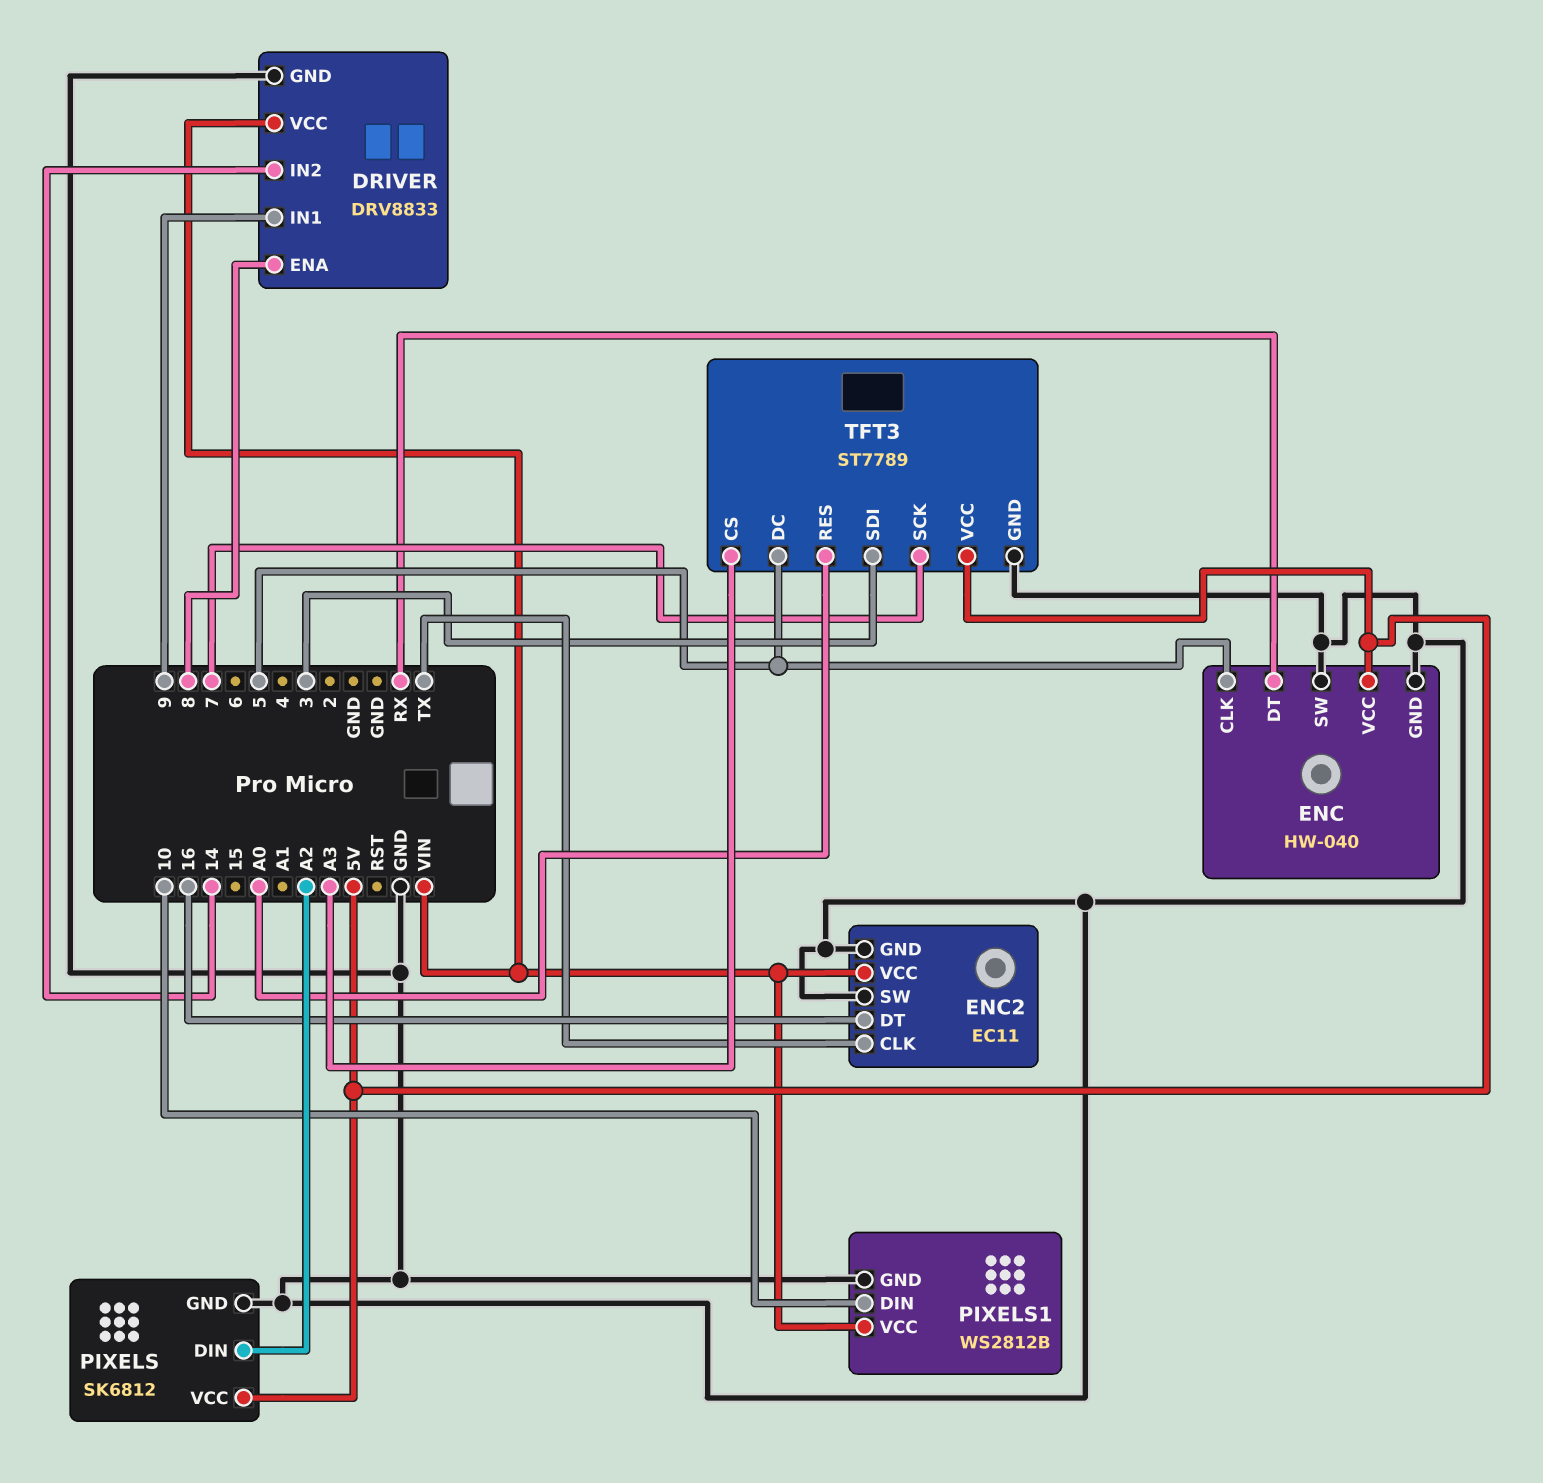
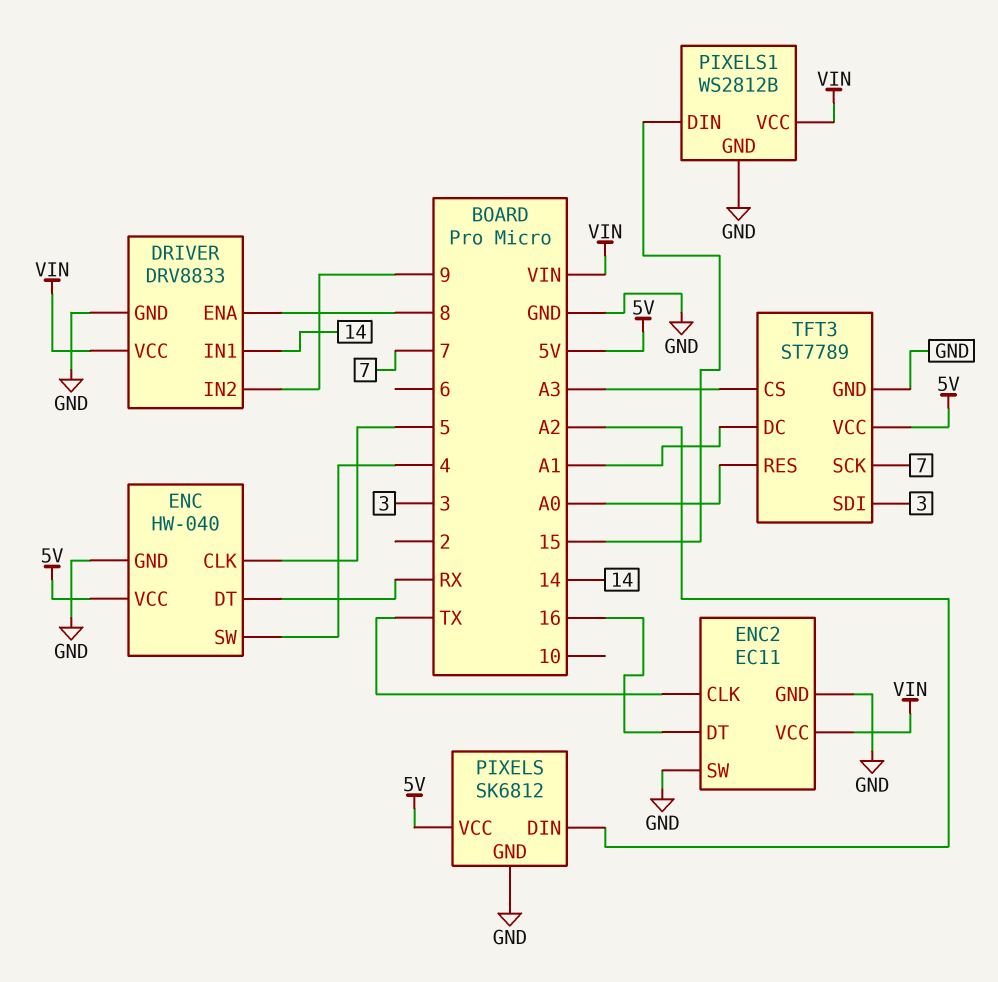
DRIVER pin IN1: 9 -> 14
DRIVER pin IN2: 14 -> 9
ENC pin SW: GND -> 4
PIXELS1 pin DIN: 10 -> 15
TFT3 pin DC: 5 -> A1

